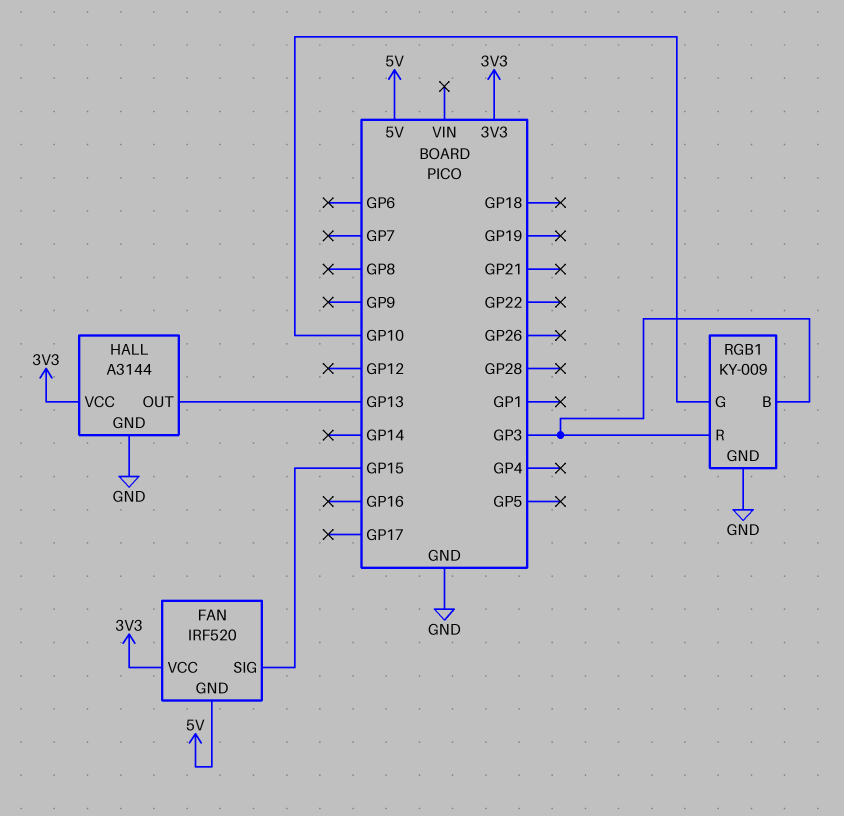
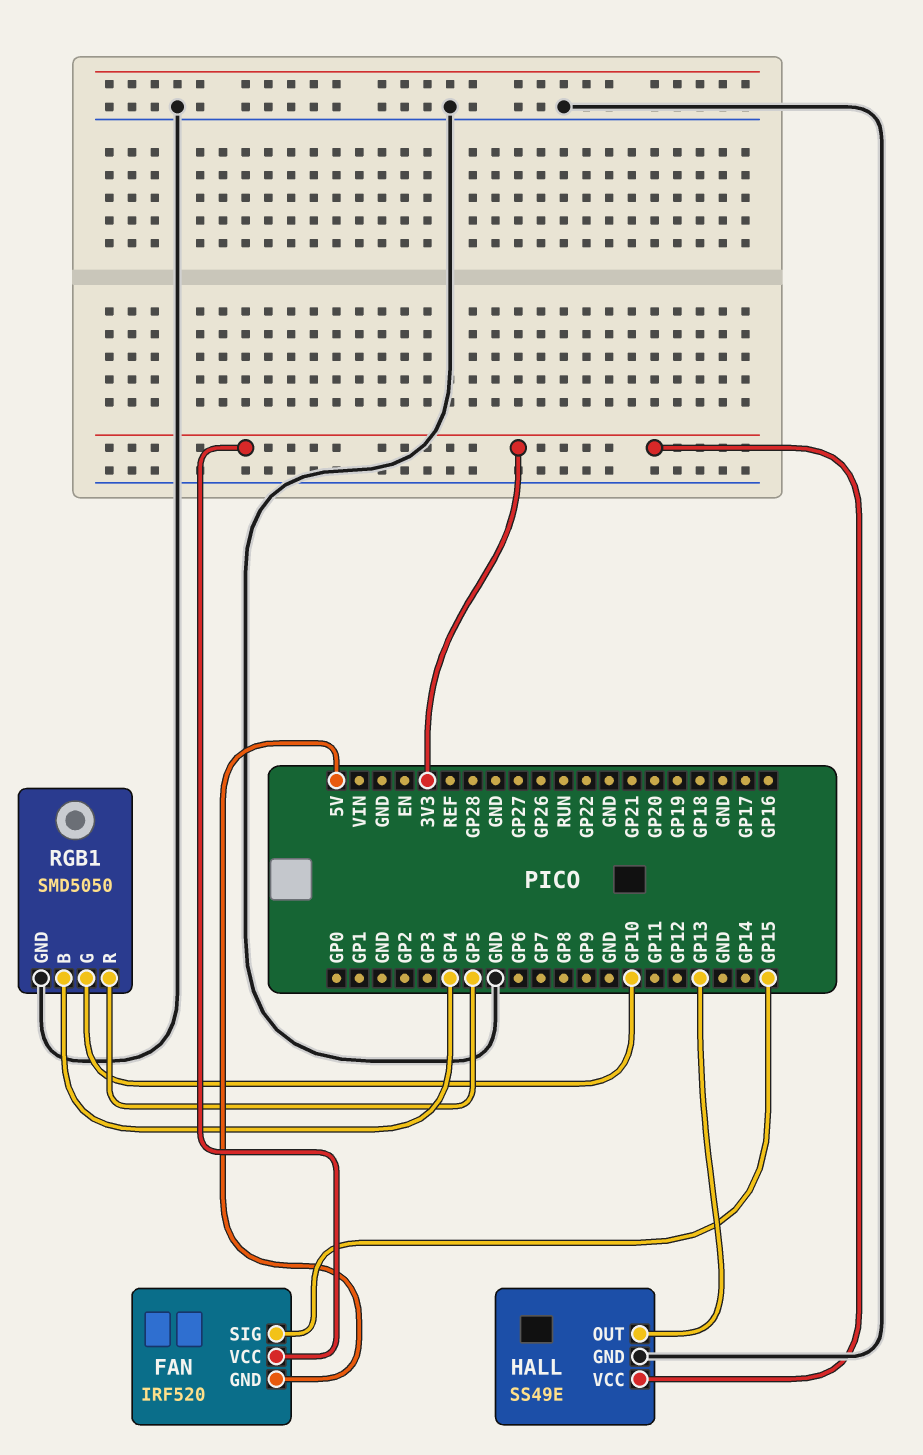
HALL: A3144 -> SS49E
RGB1: KY-009 -> SMD5050
RGB1 pin B: GP3 -> GP4
RGB1 pin R: GP3 -> GP5

